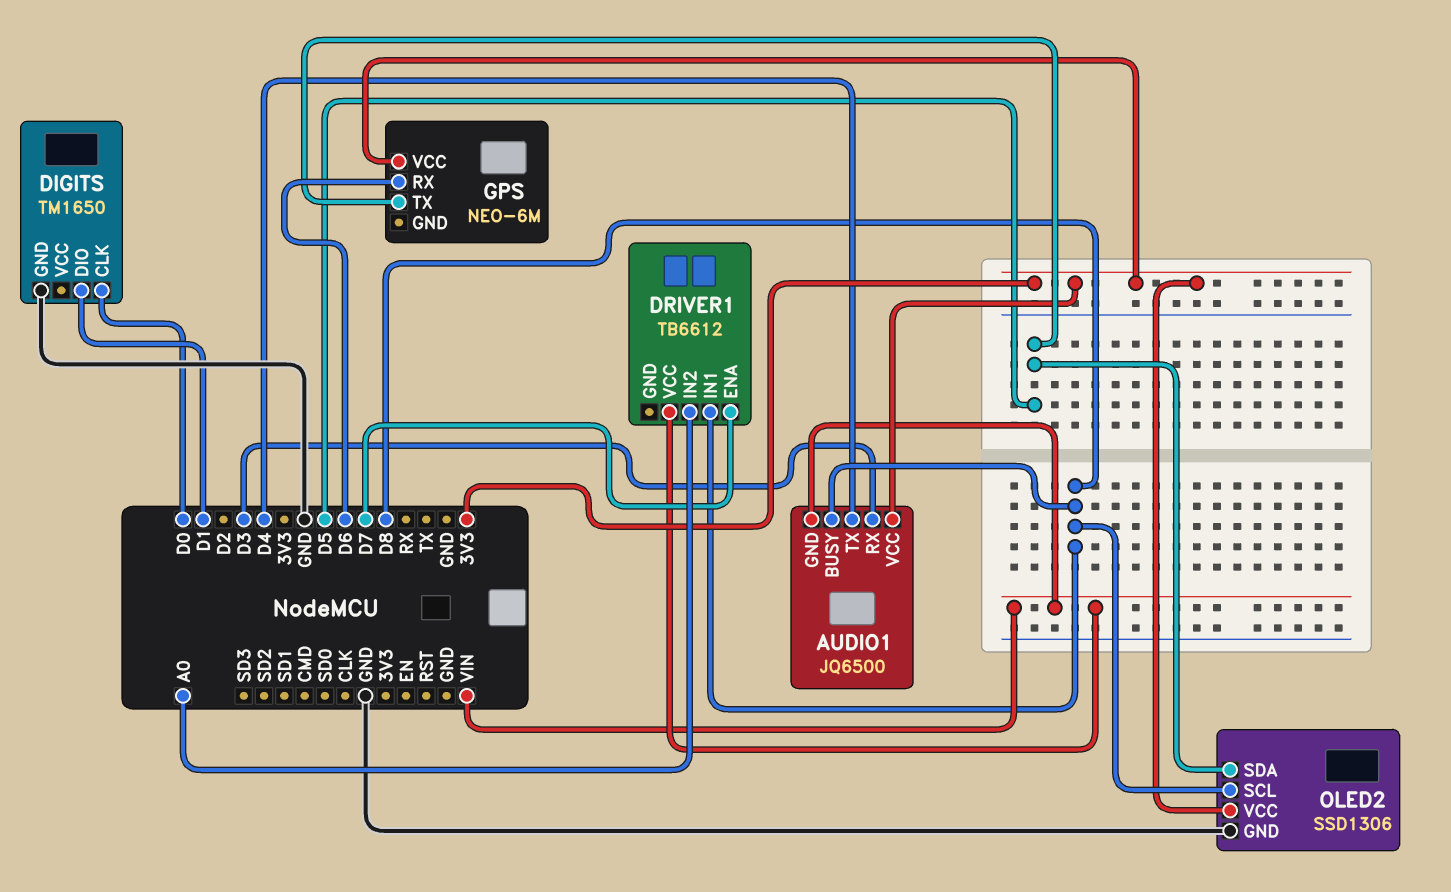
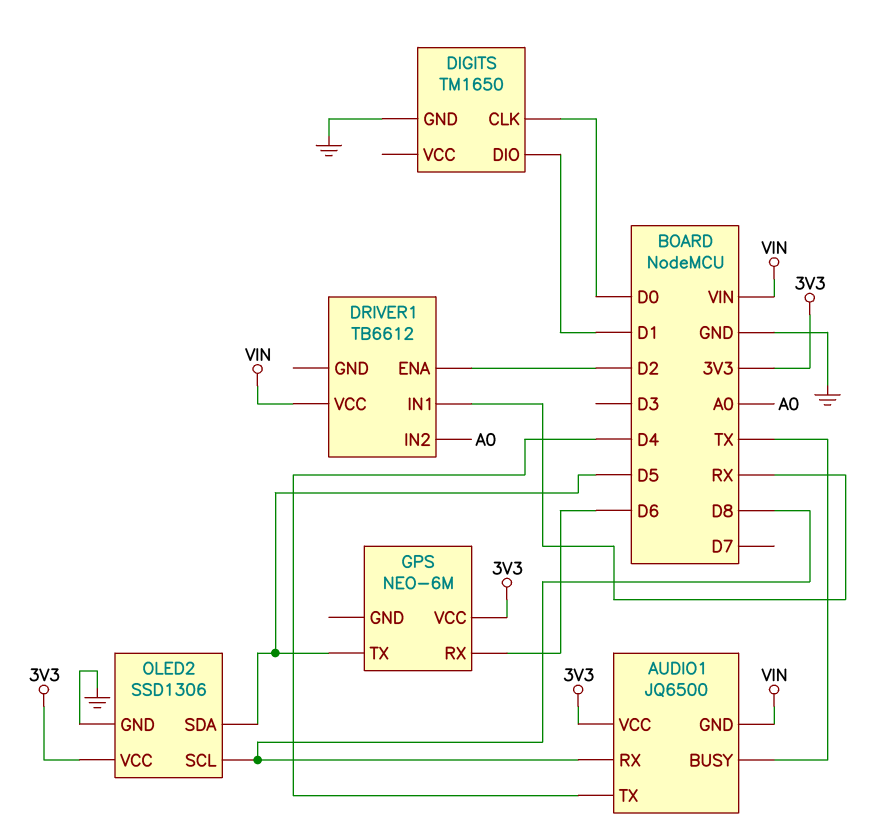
AUDIO1 pin BUSY: D8 -> TX
AUDIO1 pin RX: D3 -> D8
DRIVER1 pin ENA: D7 -> D2
DRIVER1 pin IN1: D8 -> RX

